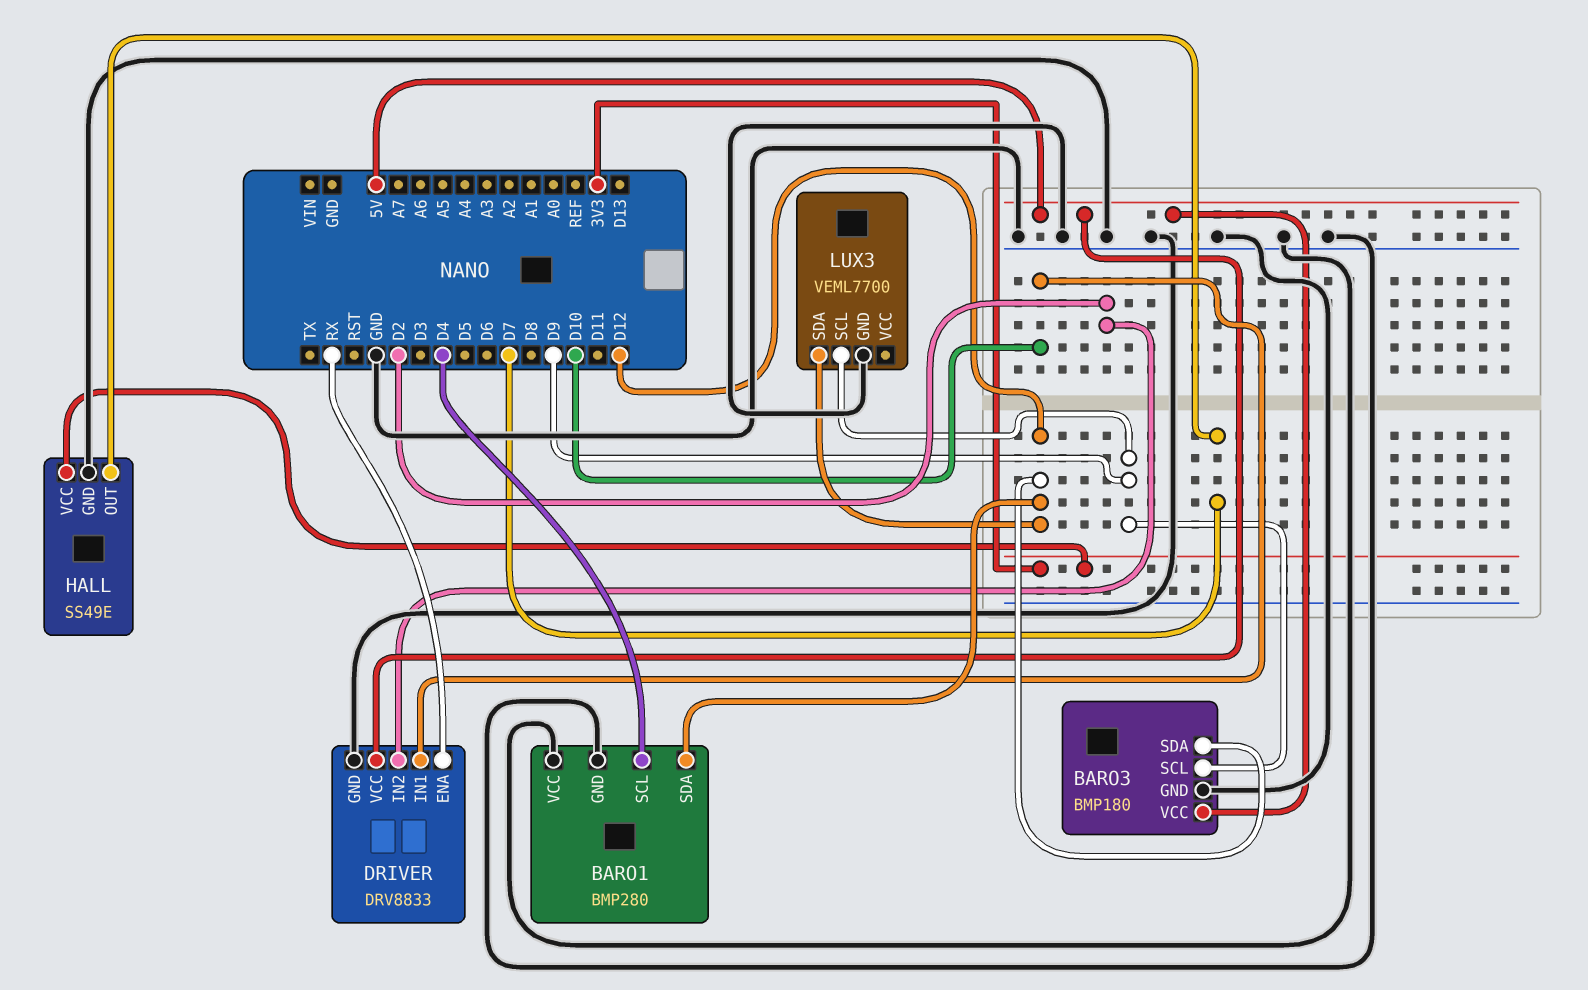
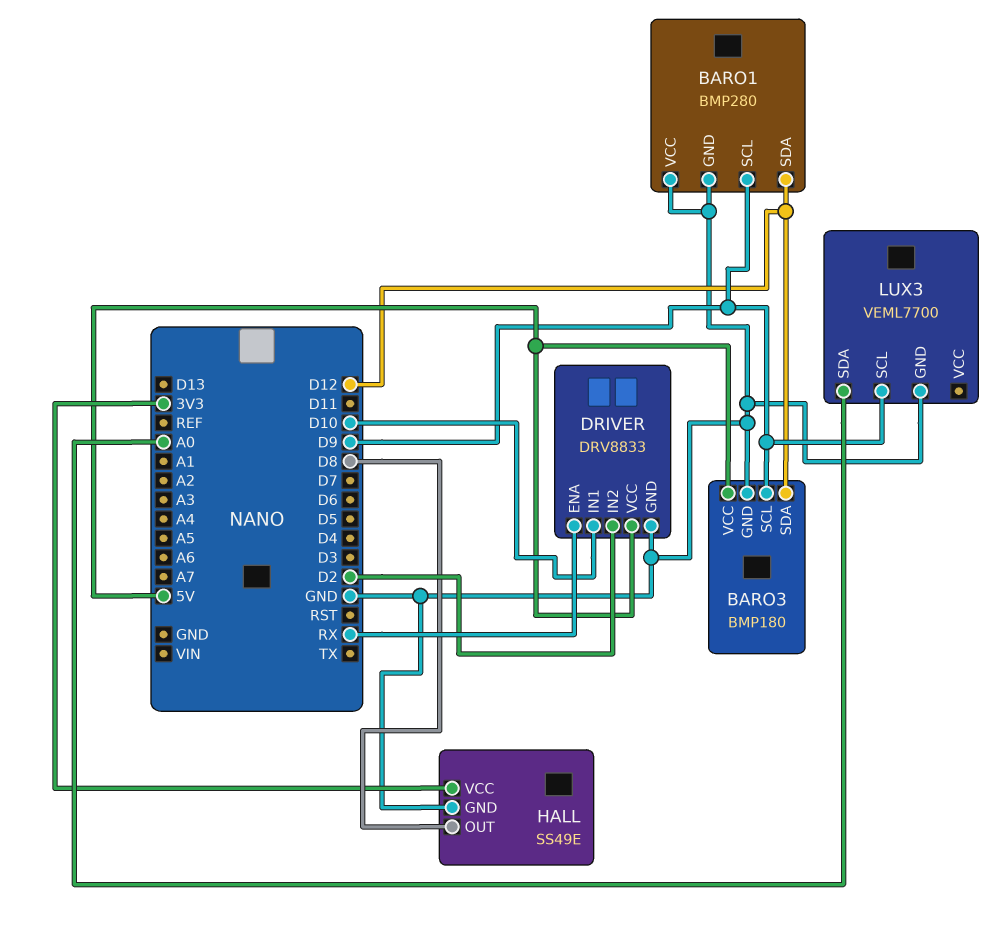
BARO1 pin SCL: D4 -> D9
HALL pin OUT: D7 -> D8
LUX3 pin SDA: D12 -> A0

